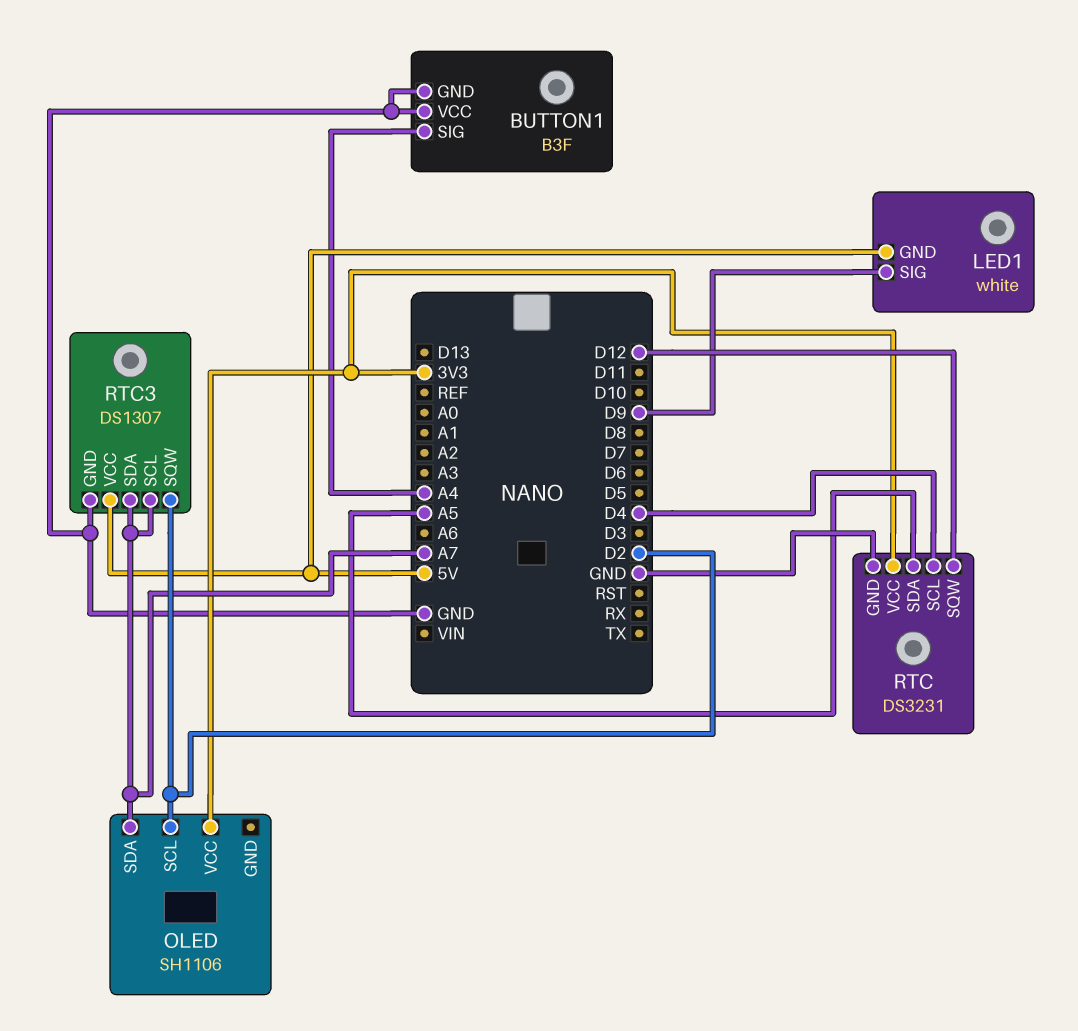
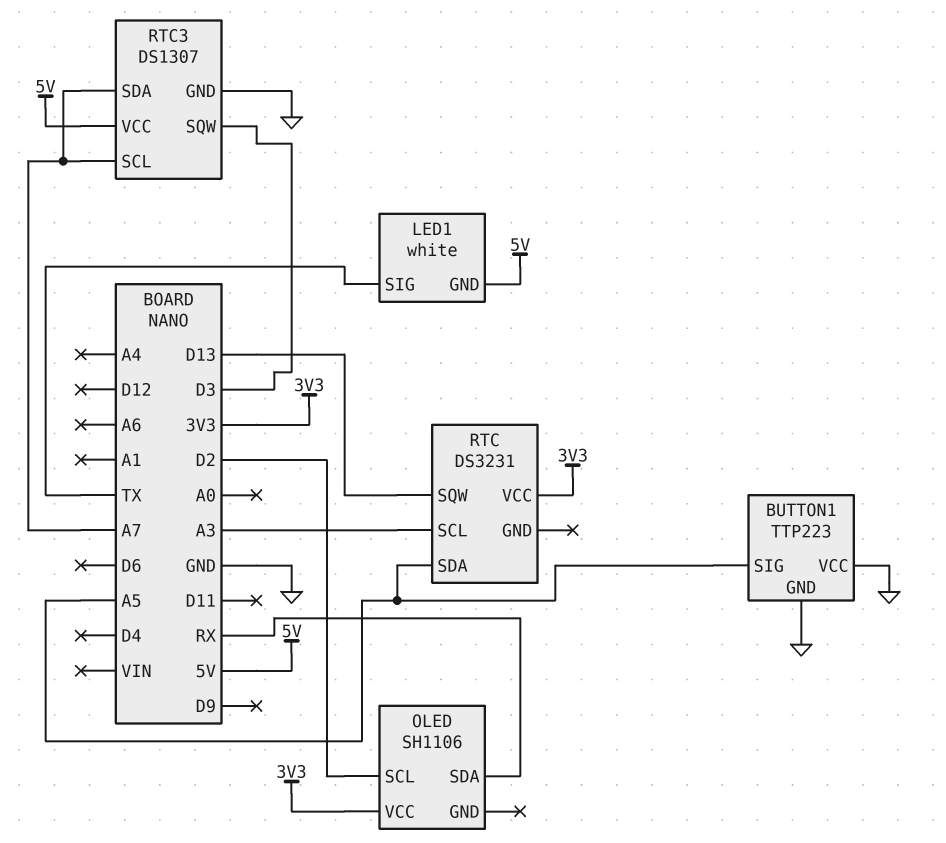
BUTTON1: B3F -> TTP223
BUTTON1 pin SIG: A4 -> A5
LED1 pin SIG: D9 -> TX
OLED pin SDA: A7 -> RX
RTC pin GND: GND -> none
RTC pin SCL: D4 -> A3
RTC pin SQW: D12 -> D13
RTC3 pin SQW: D2 -> D3

